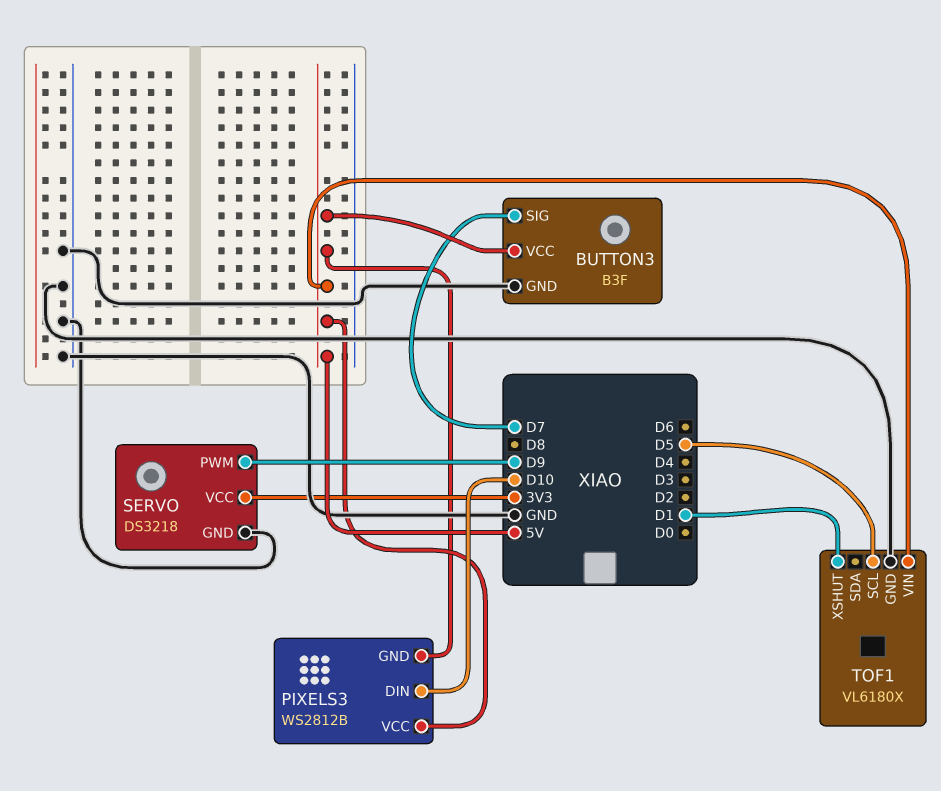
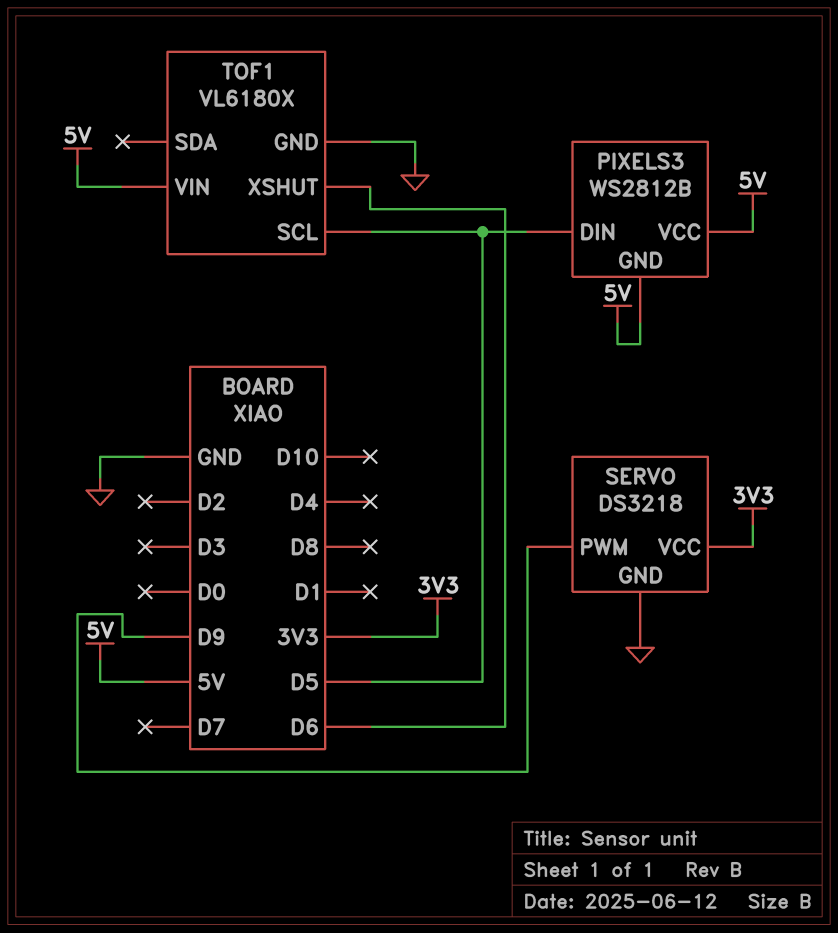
BUTTON3: B3F -> none
BUTTON3 pin GND: GND -> none
BUTTON3 pin SIG: D7 -> none
BUTTON3 pin VCC: 5V -> none
PIXELS3 pin DIN: D10 -> D5
TOF1 pin XSHUT: D1 -> D6

